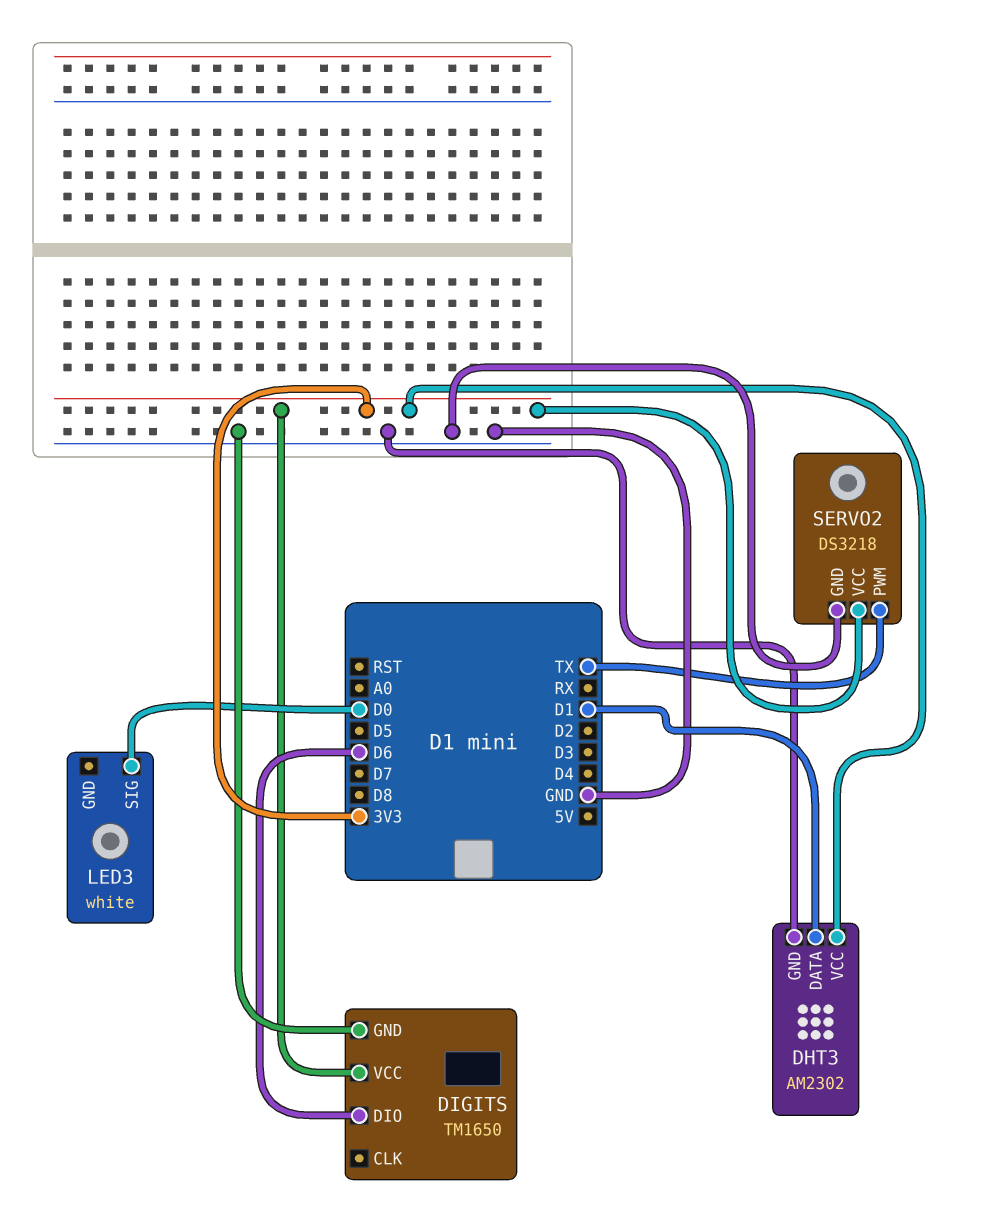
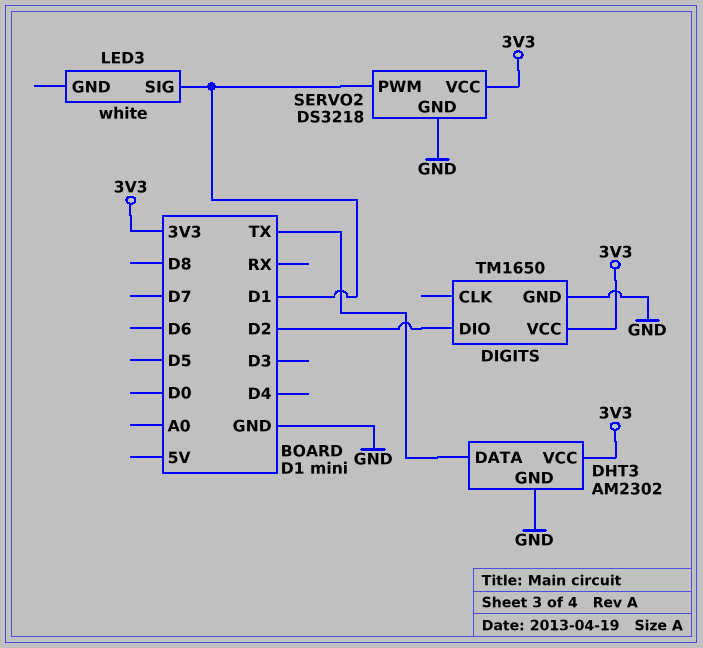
DHT3 pin DATA: D1 -> TX
DIGITS pin DIO: D6 -> D2
LED3 pin SIG: D0 -> D1
SERVO2 pin PWM: TX -> D1

